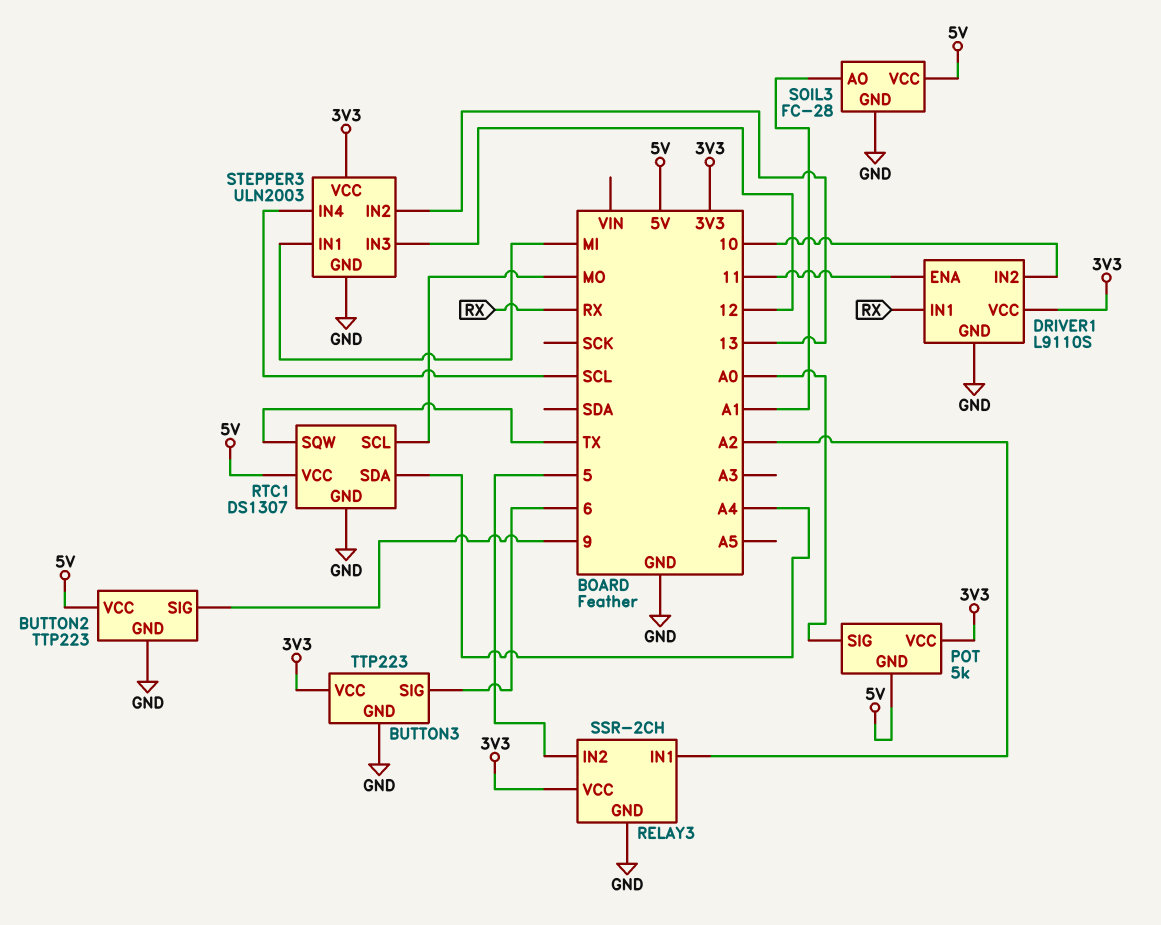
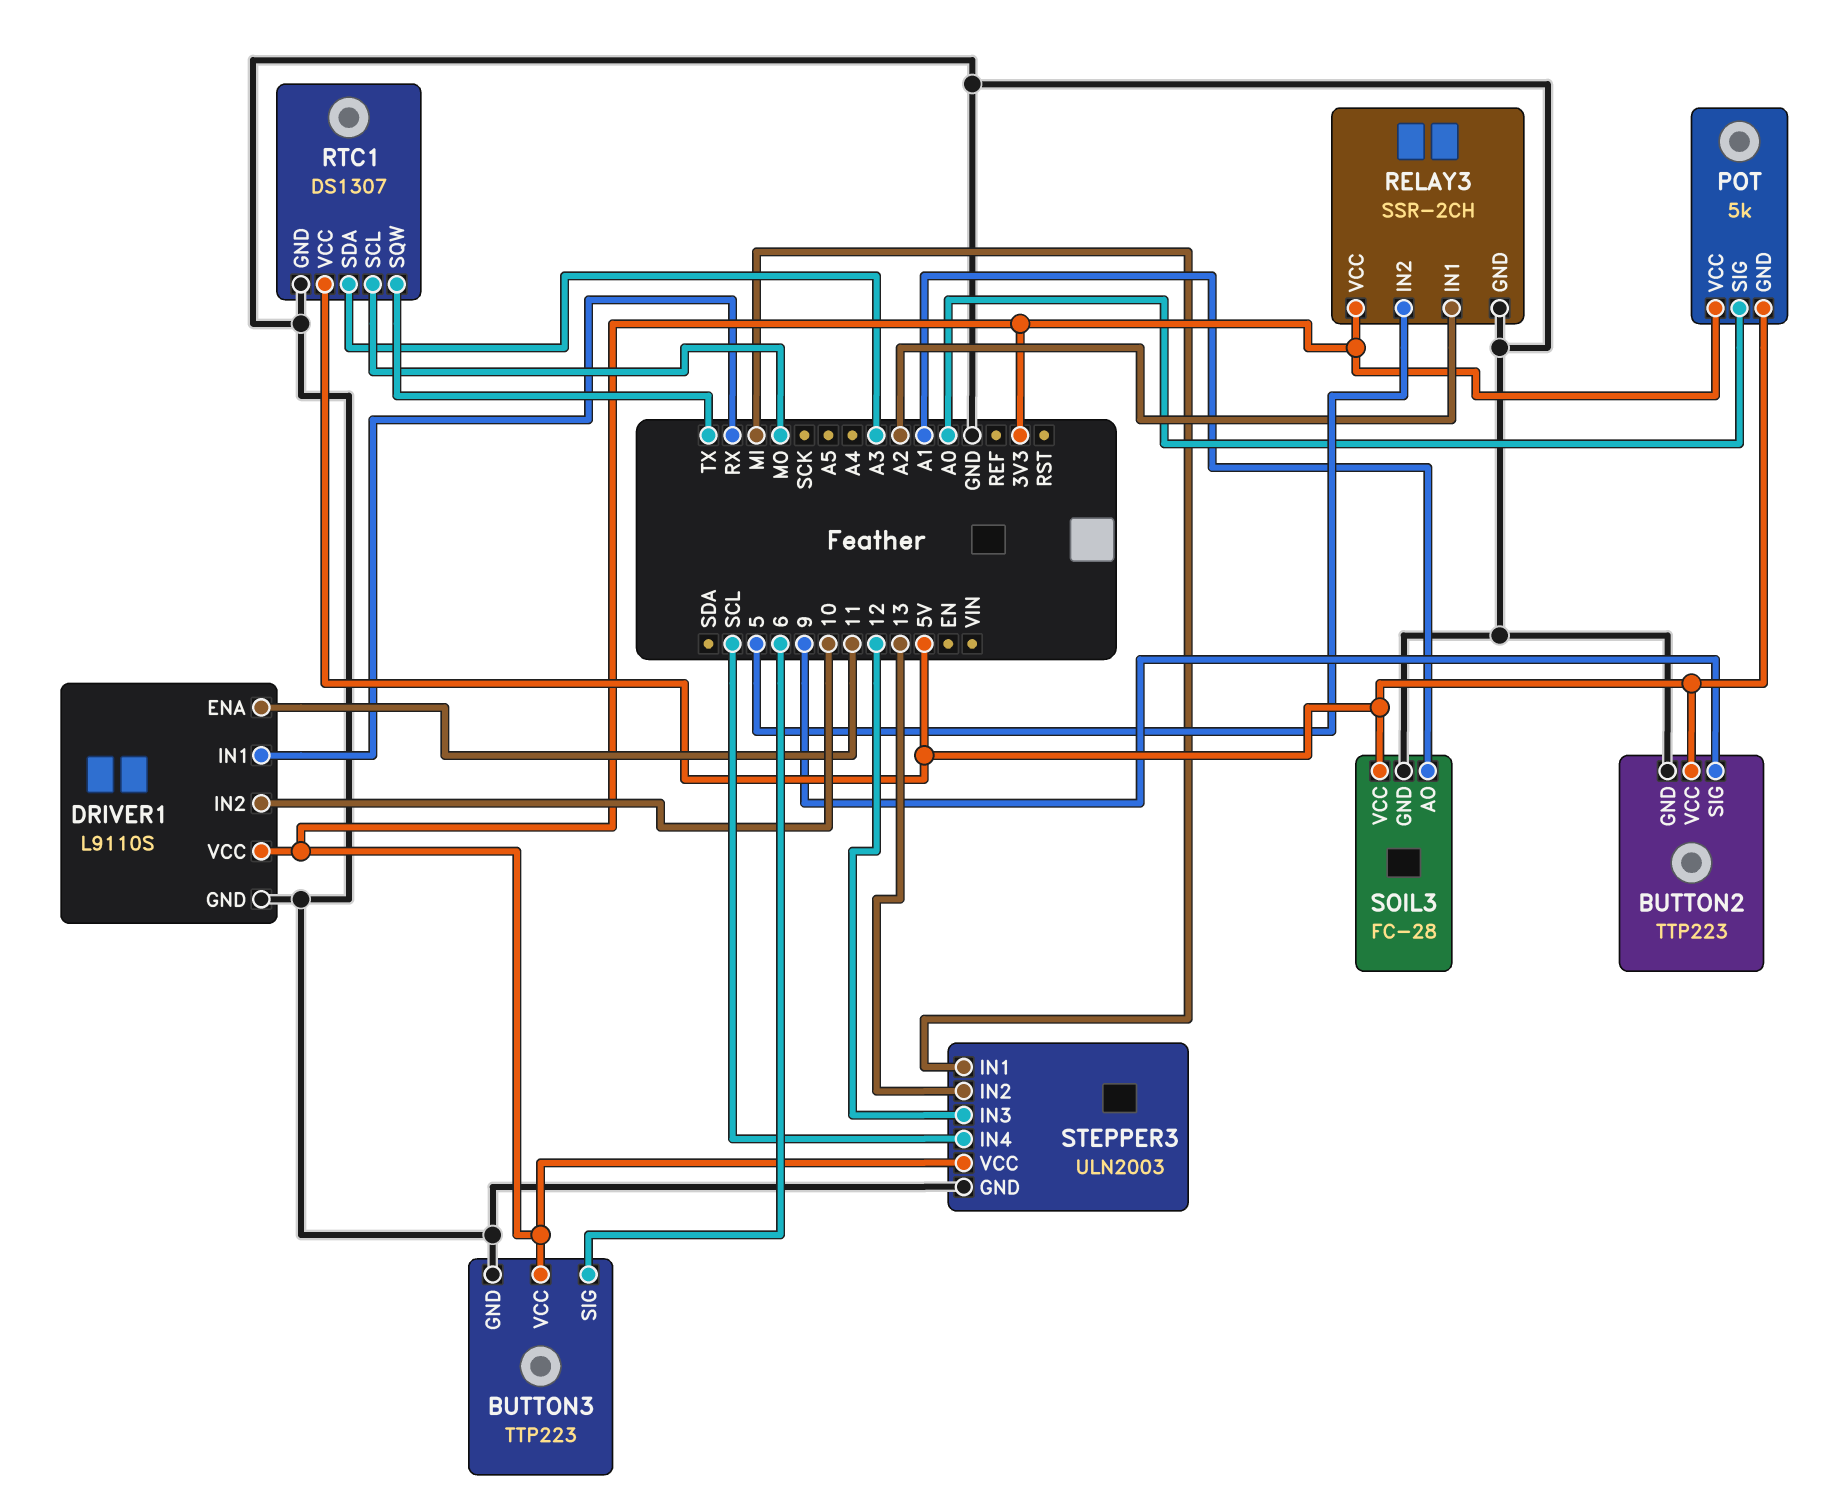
RTC1 pin SDA: A4 -> A3

